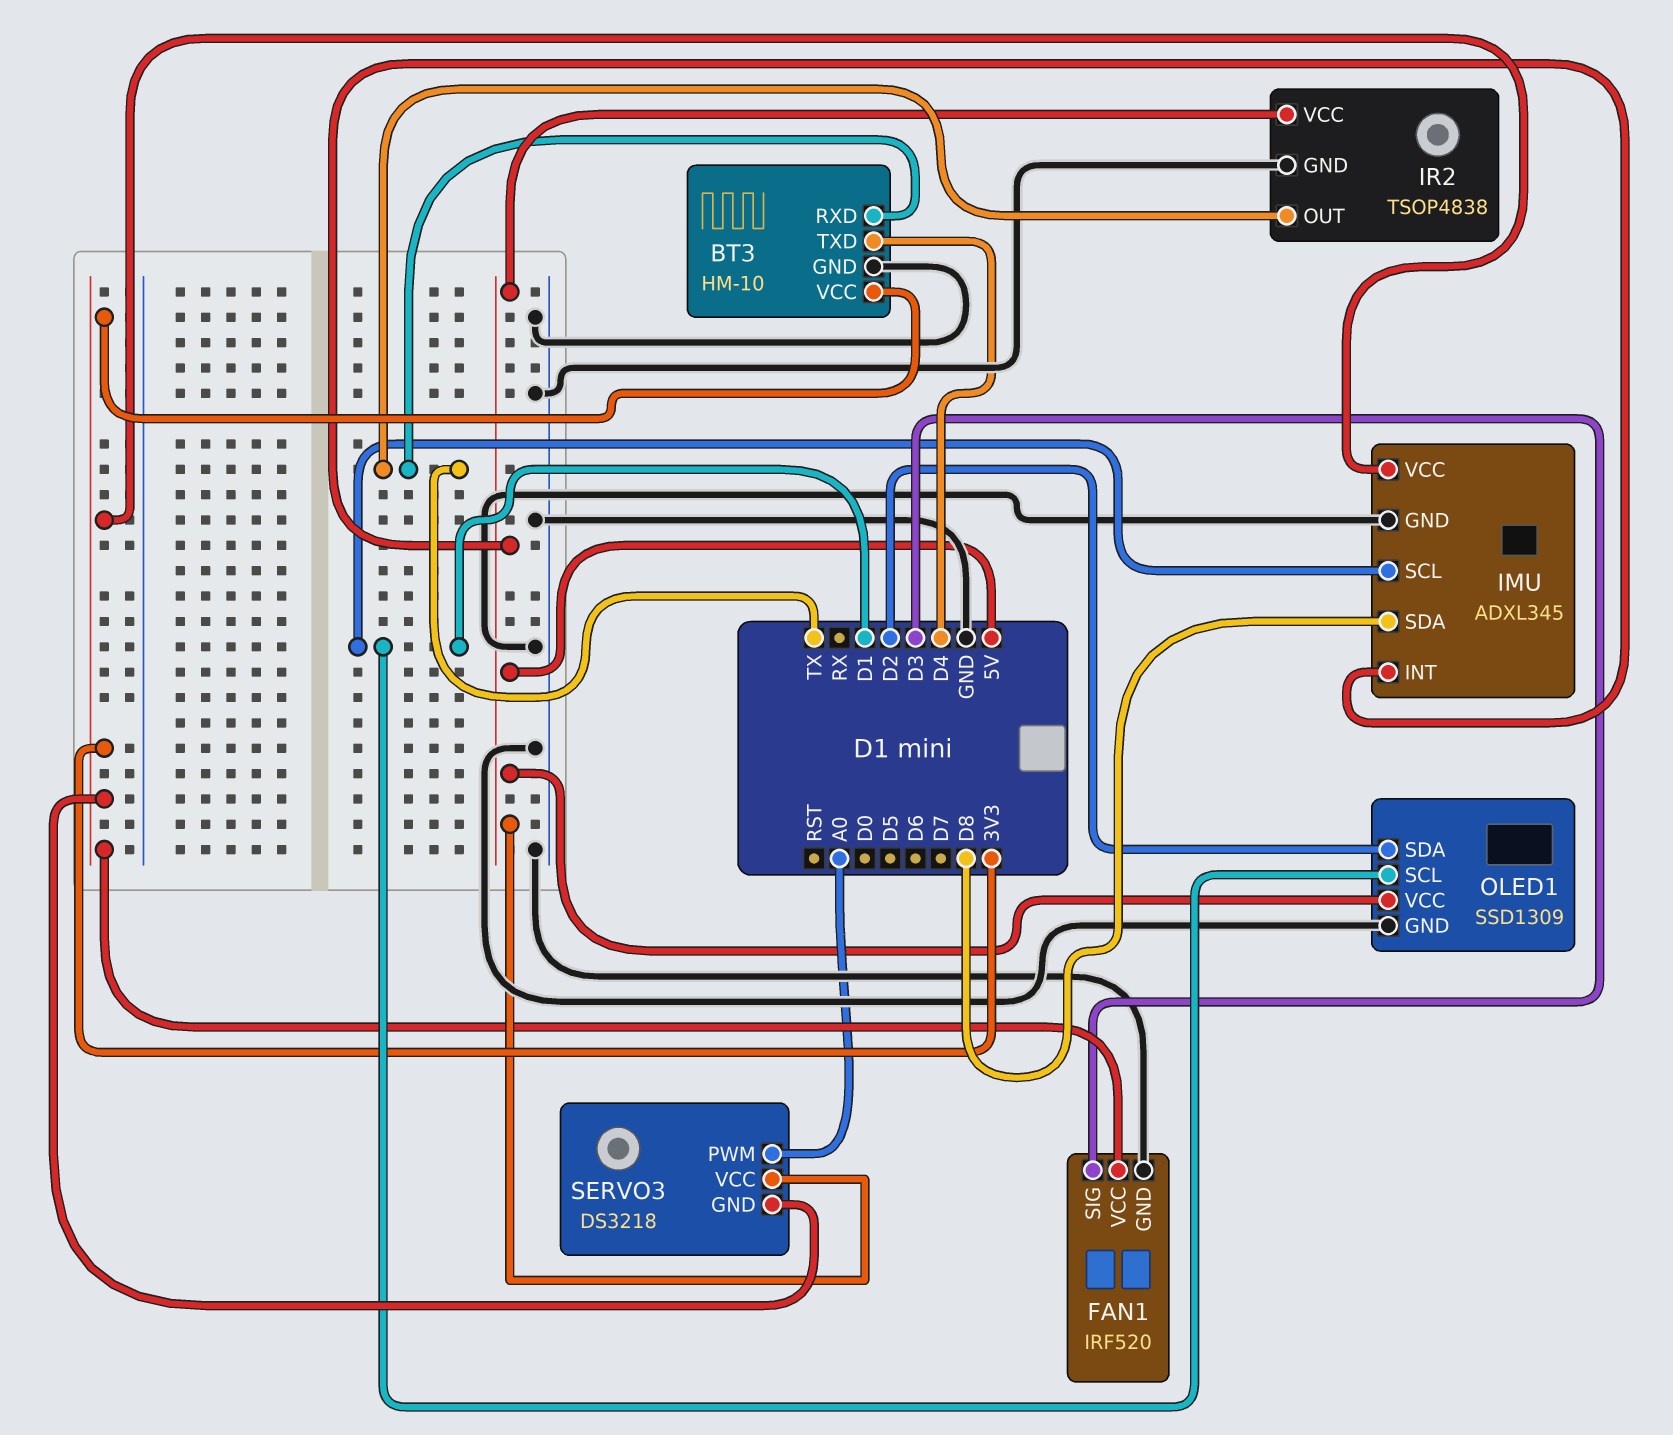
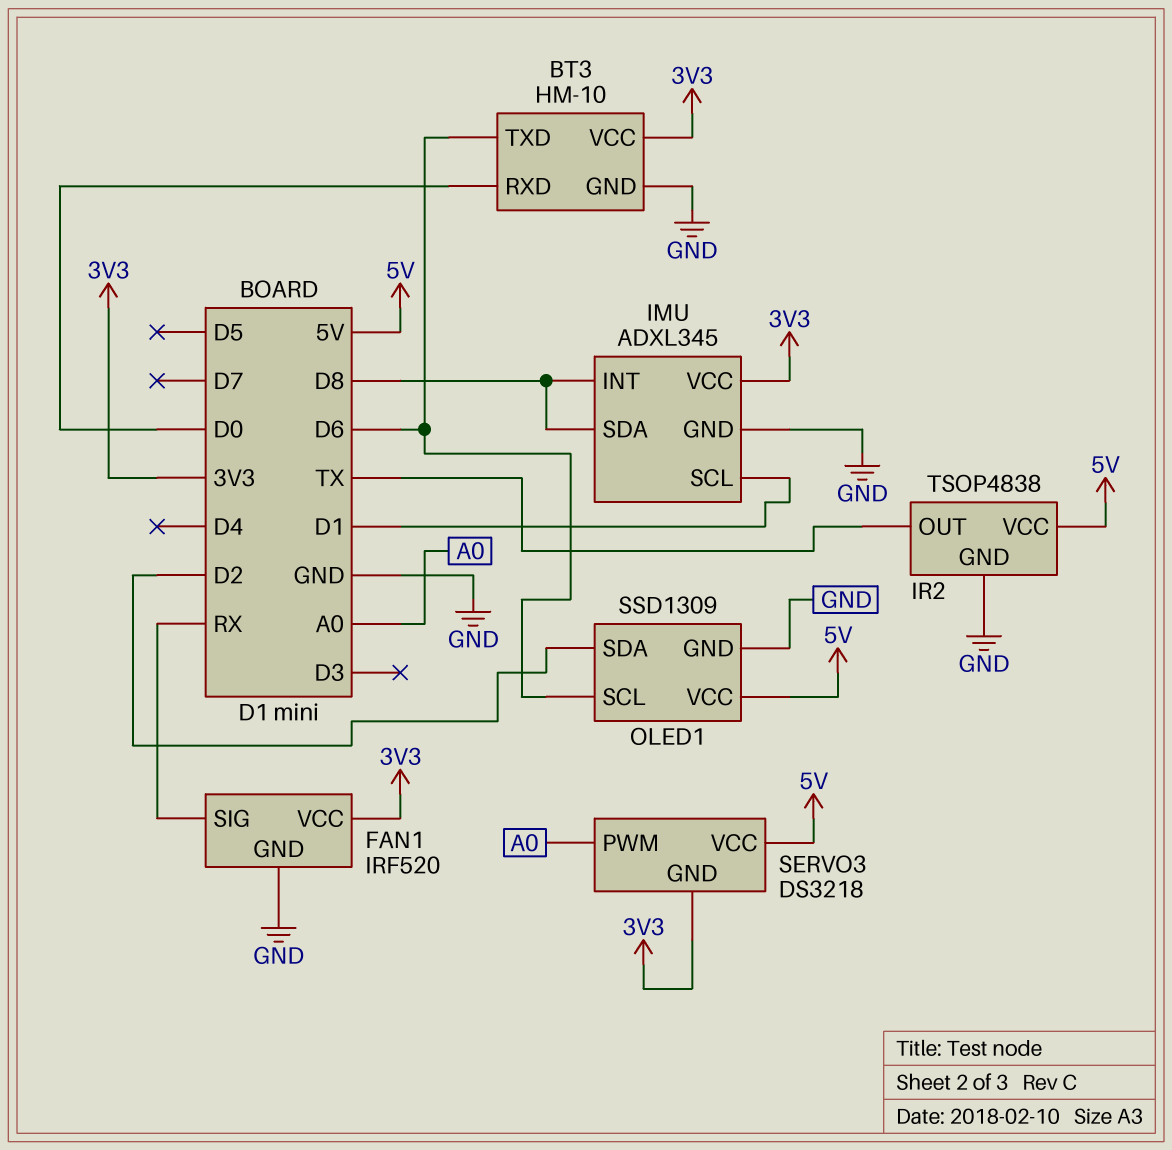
BT3 pin RXD: TX -> D0
BT3 pin TXD: D4 -> D6
FAN1 pin SIG: D3 -> RX
IMU pin INT: 5V -> D8
OLED1 pin SCL: D1 -> D6

